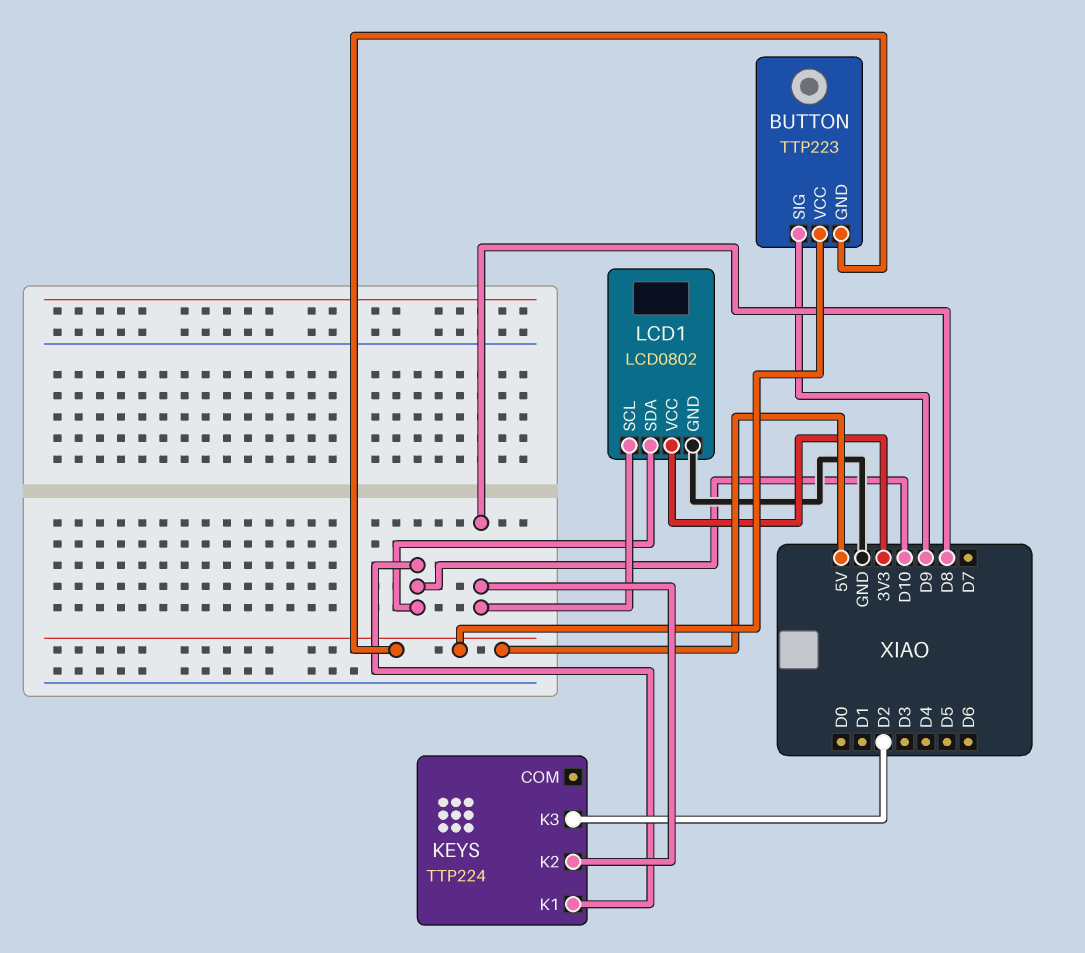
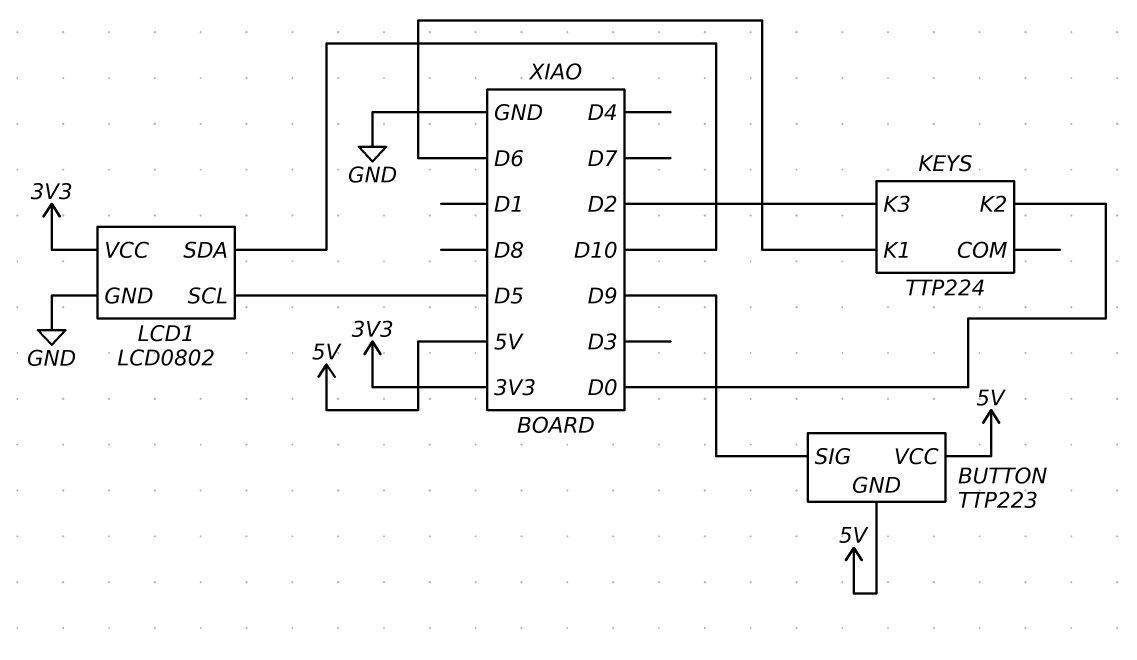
KEYS pin K1: D10 -> D6
KEYS pin K2: D8 -> D0
LCD1 pin SCL: D8 -> D5

